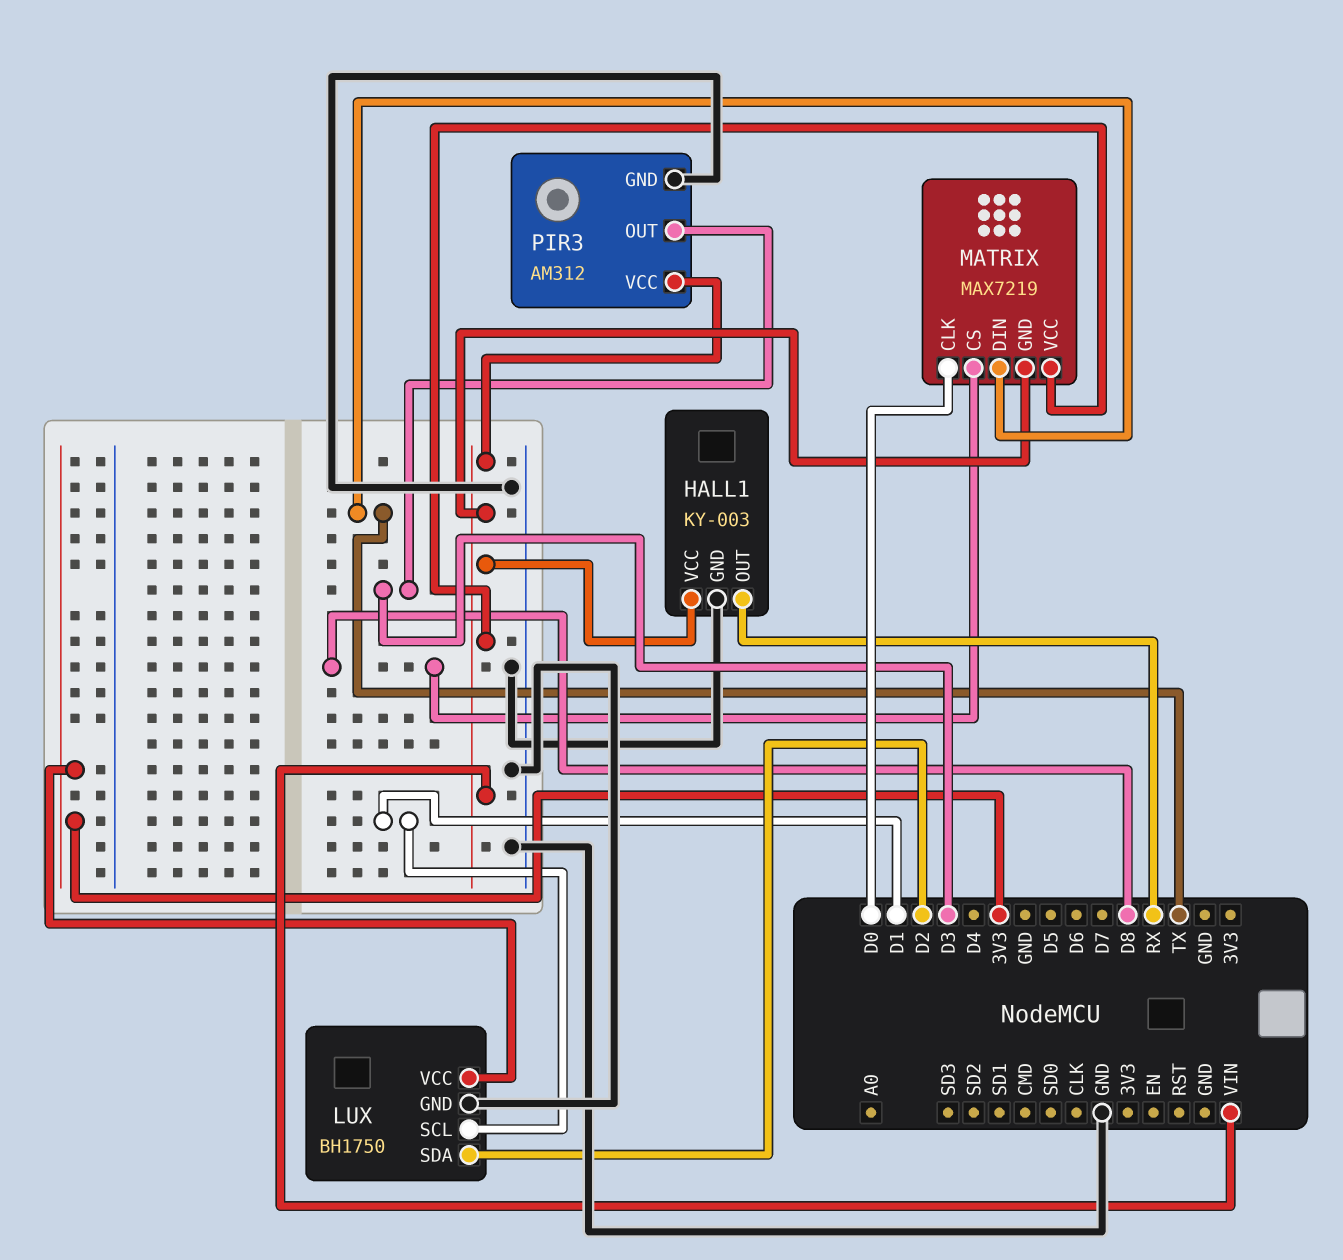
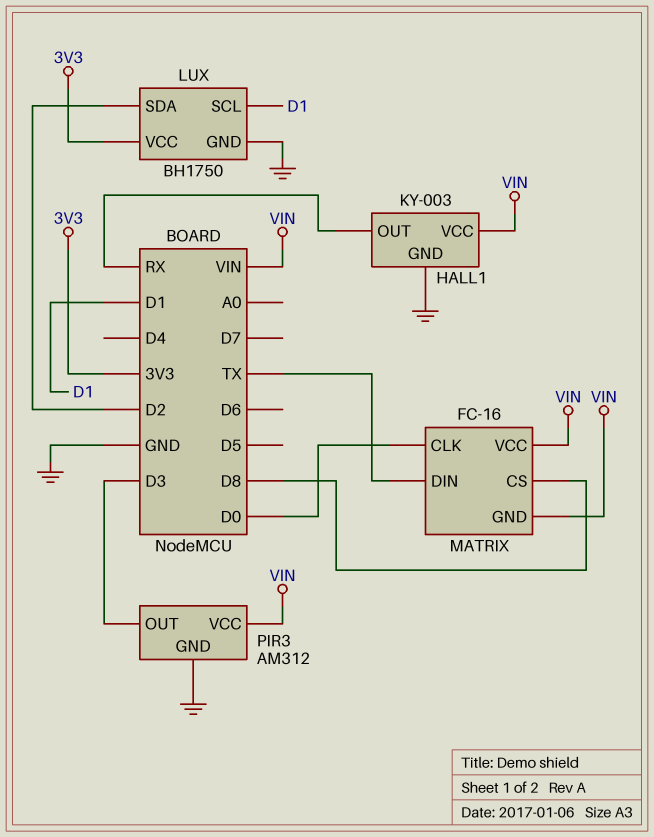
MATRIX: MAX7219 -> FC-16

